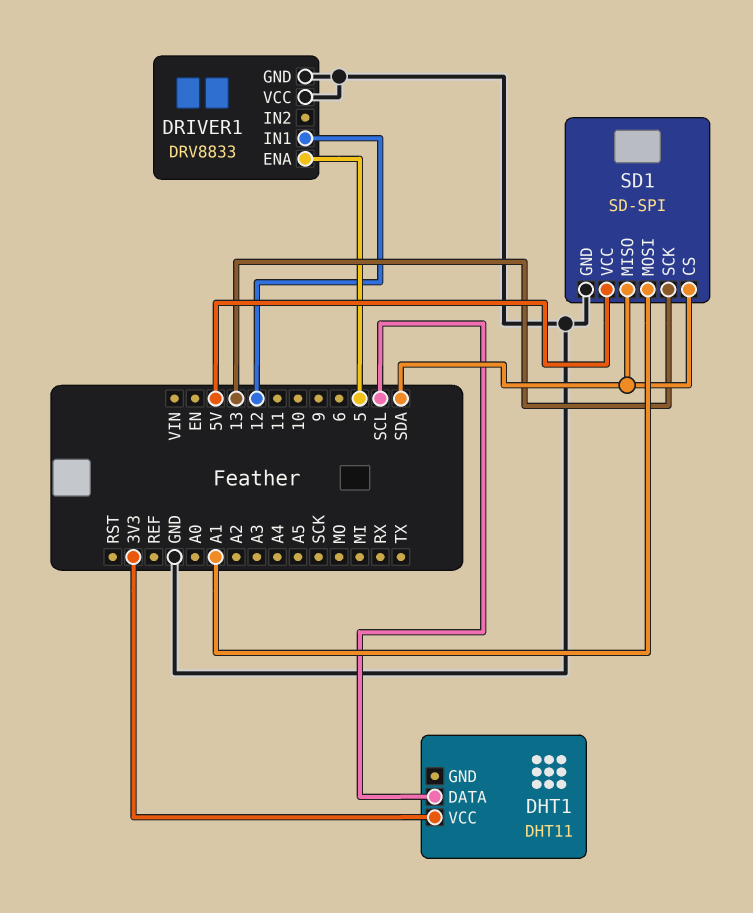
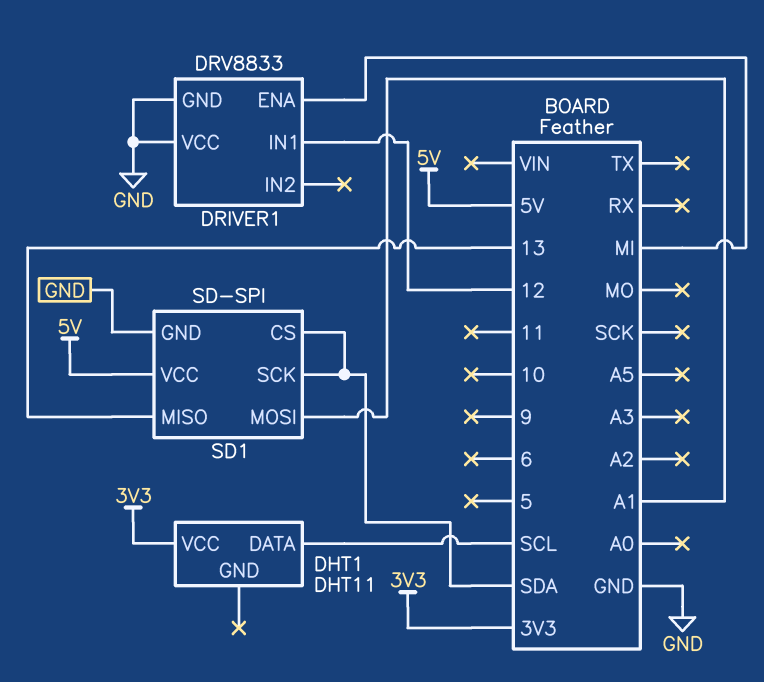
DRIVER1 pin ENA: 5 -> MI
SD1 pin MISO: SDA -> 13
SD1 pin SCK: 13 -> SDA

